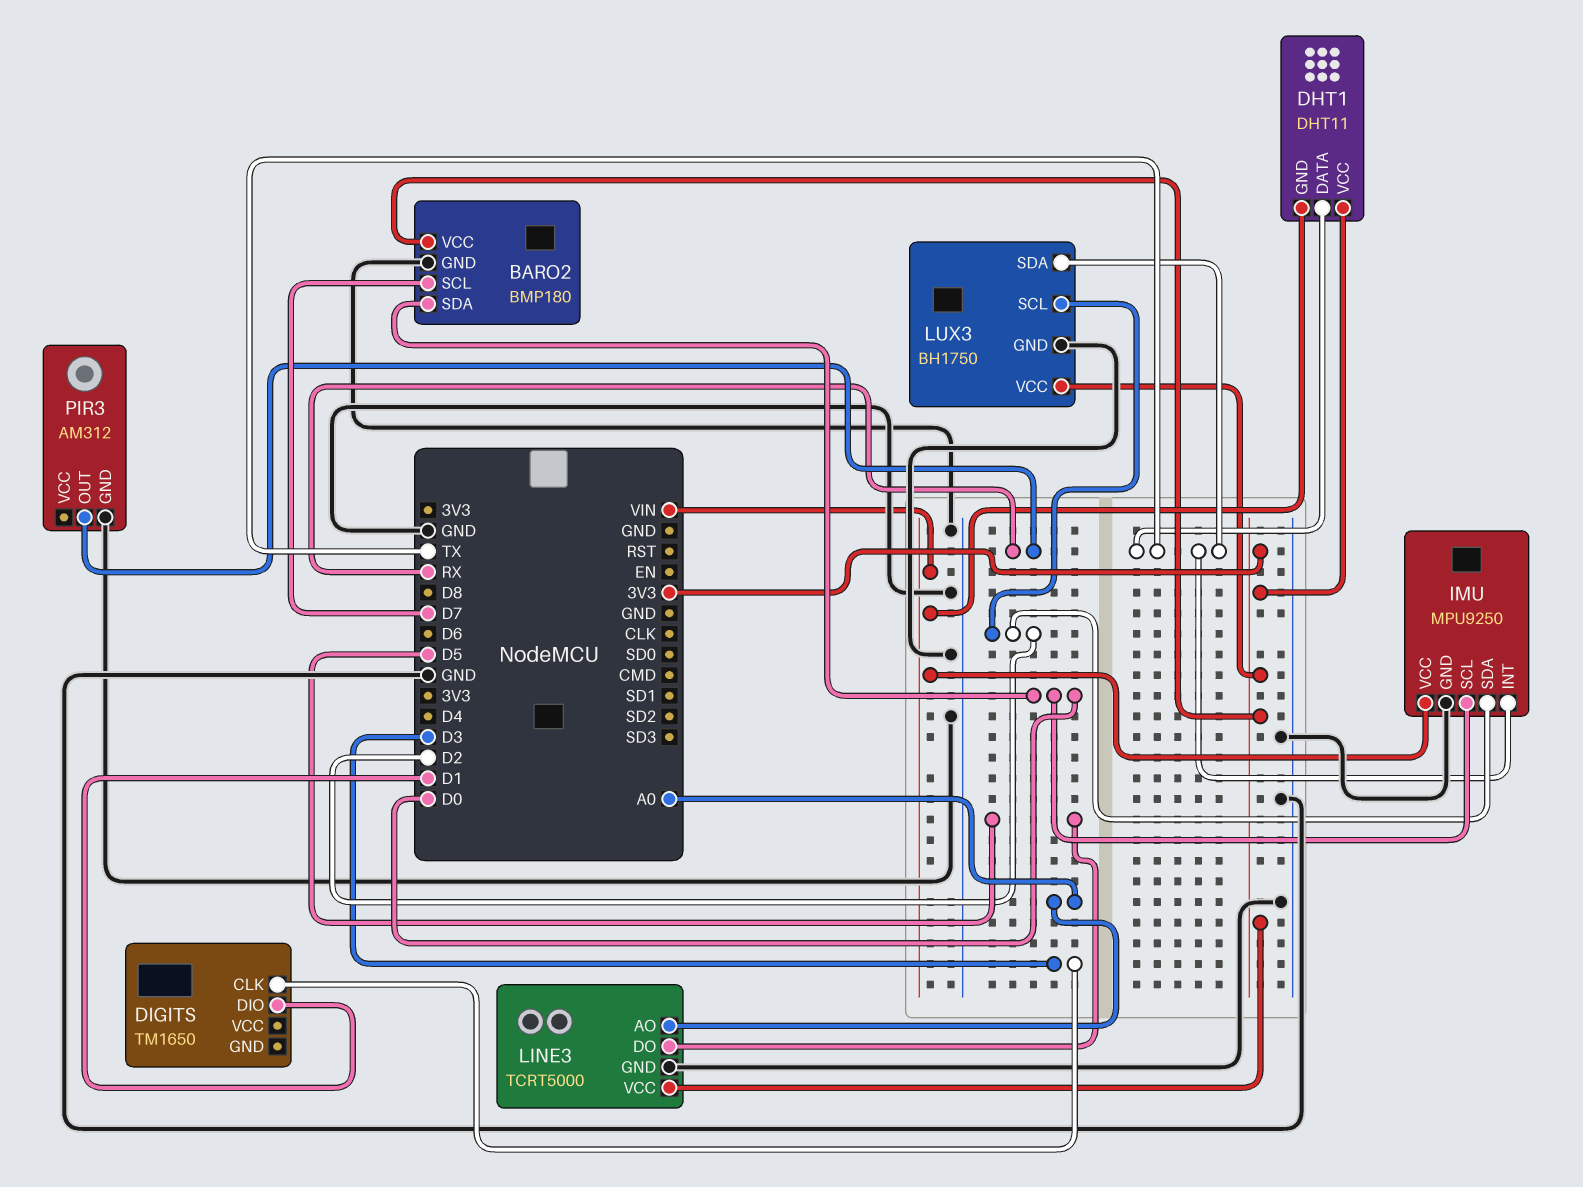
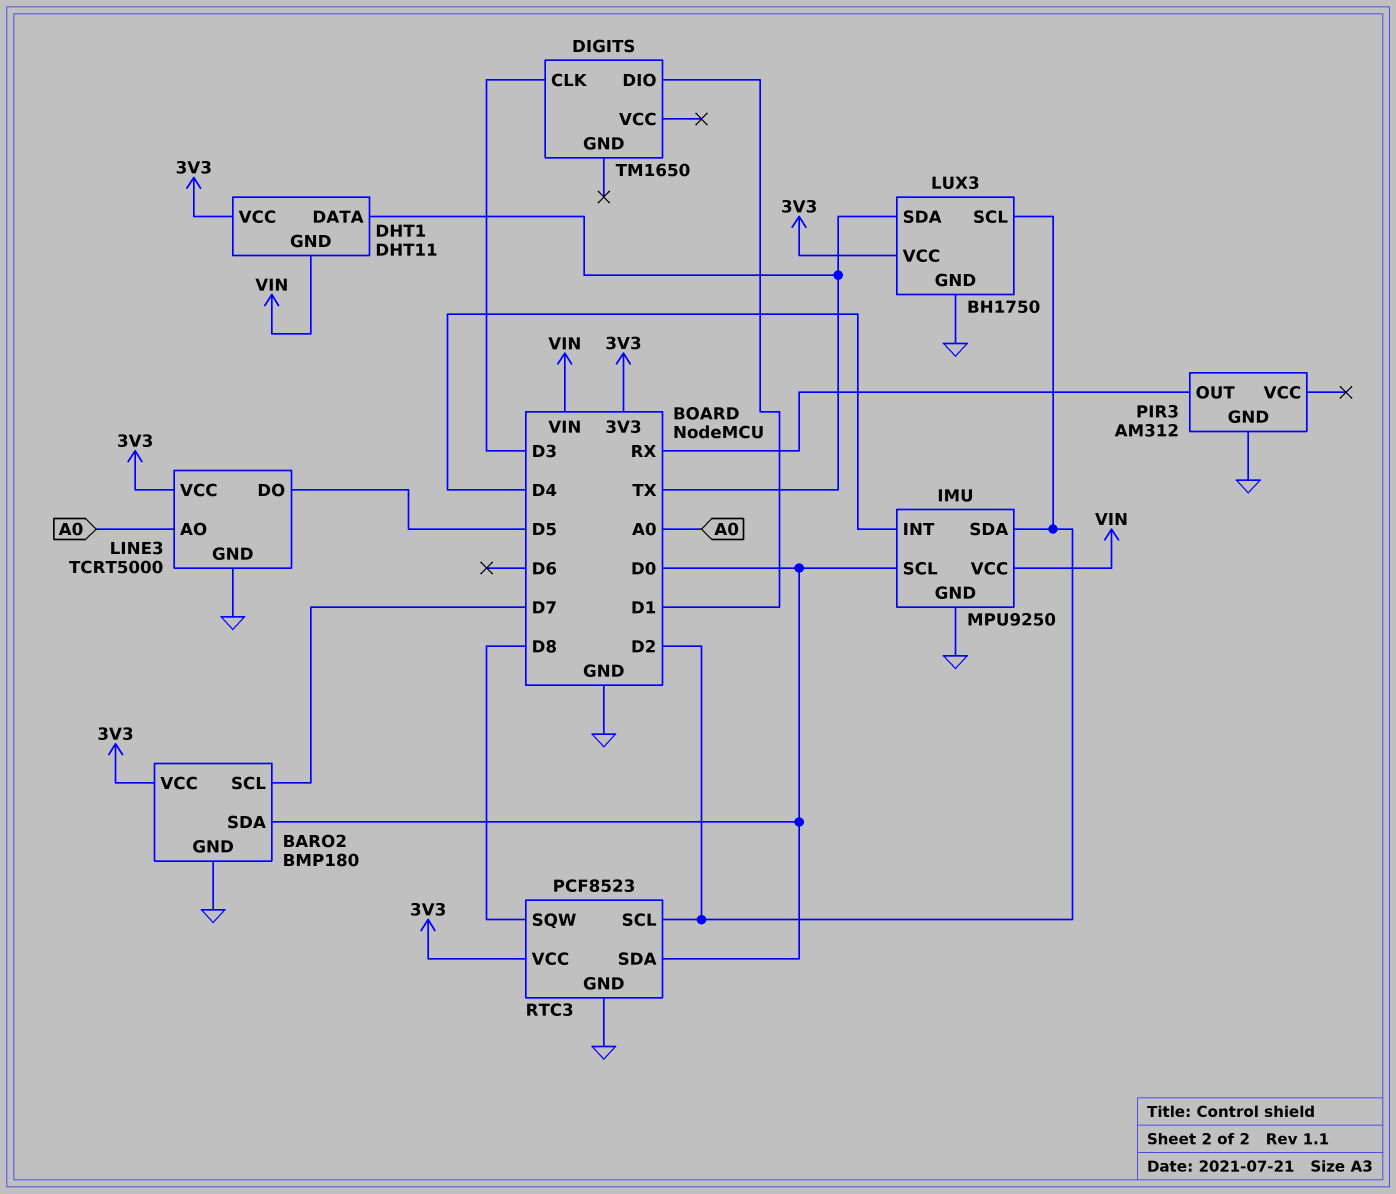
IMU pin INT: TX -> D4
RTC3: none -> PCF8523
RTC3 pin GND: none -> GND
RTC3 pin SCL: none -> D2
RTC3 pin SDA: none -> D0
RTC3 pin SQW: none -> D8
RTC3 pin VCC: none -> 3V3

